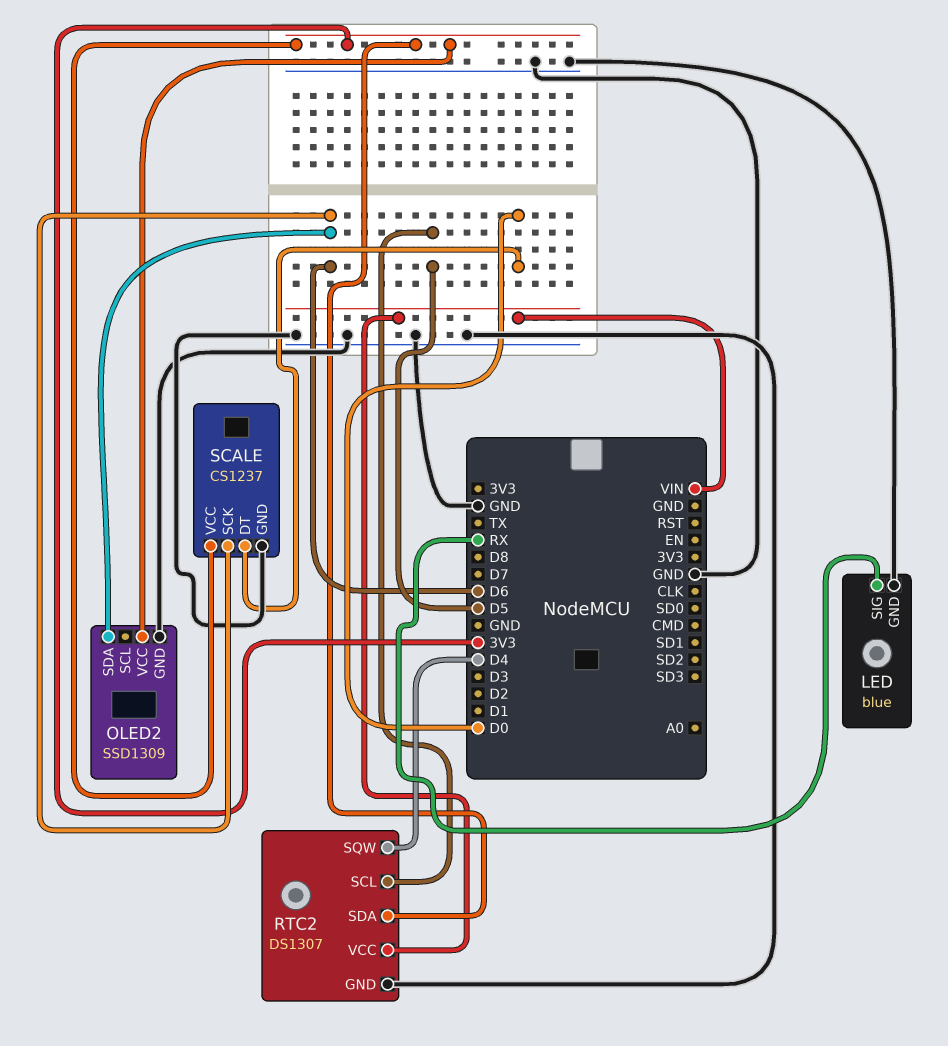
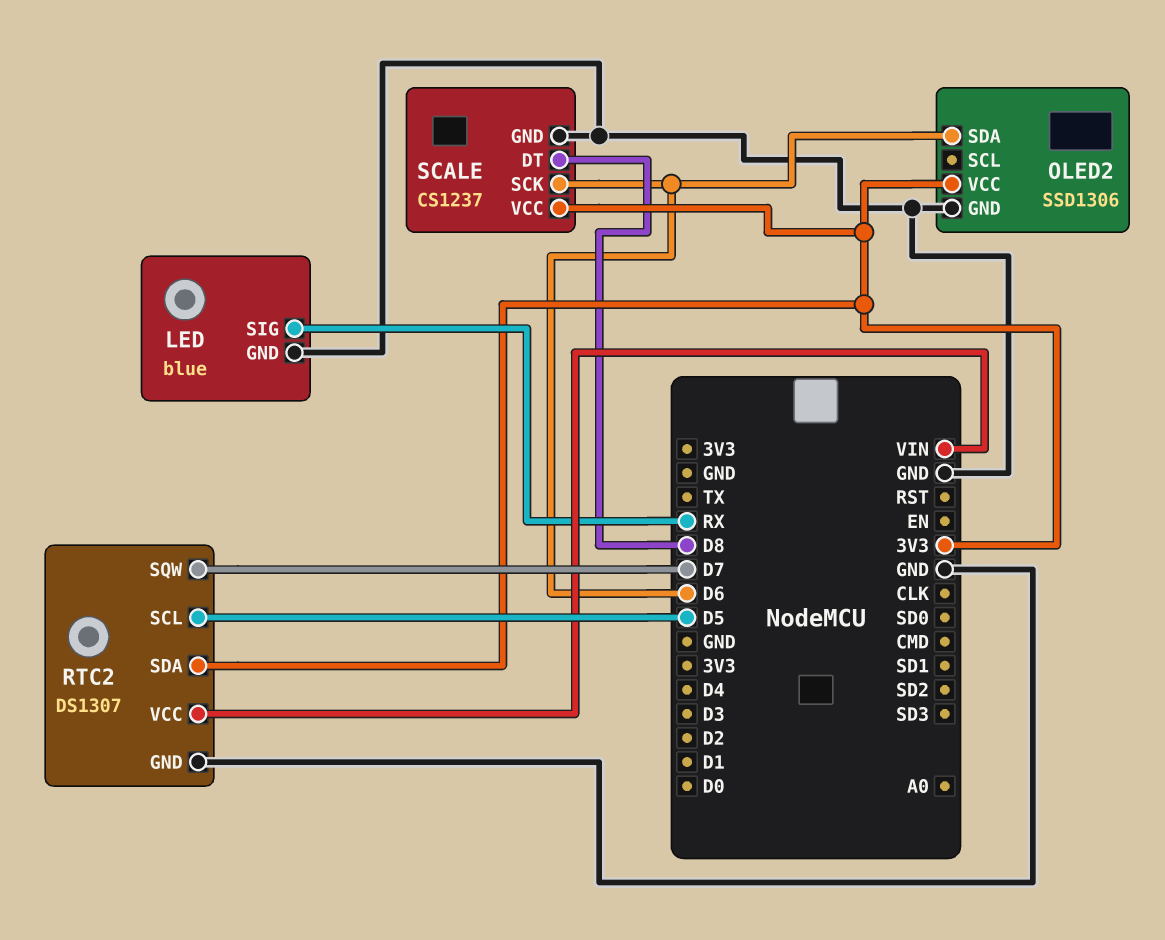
OLED2: SSD1309 -> SSD1306
RTC2 pin SQW: D4 -> D7
SCALE pin DT: D0 -> D8

